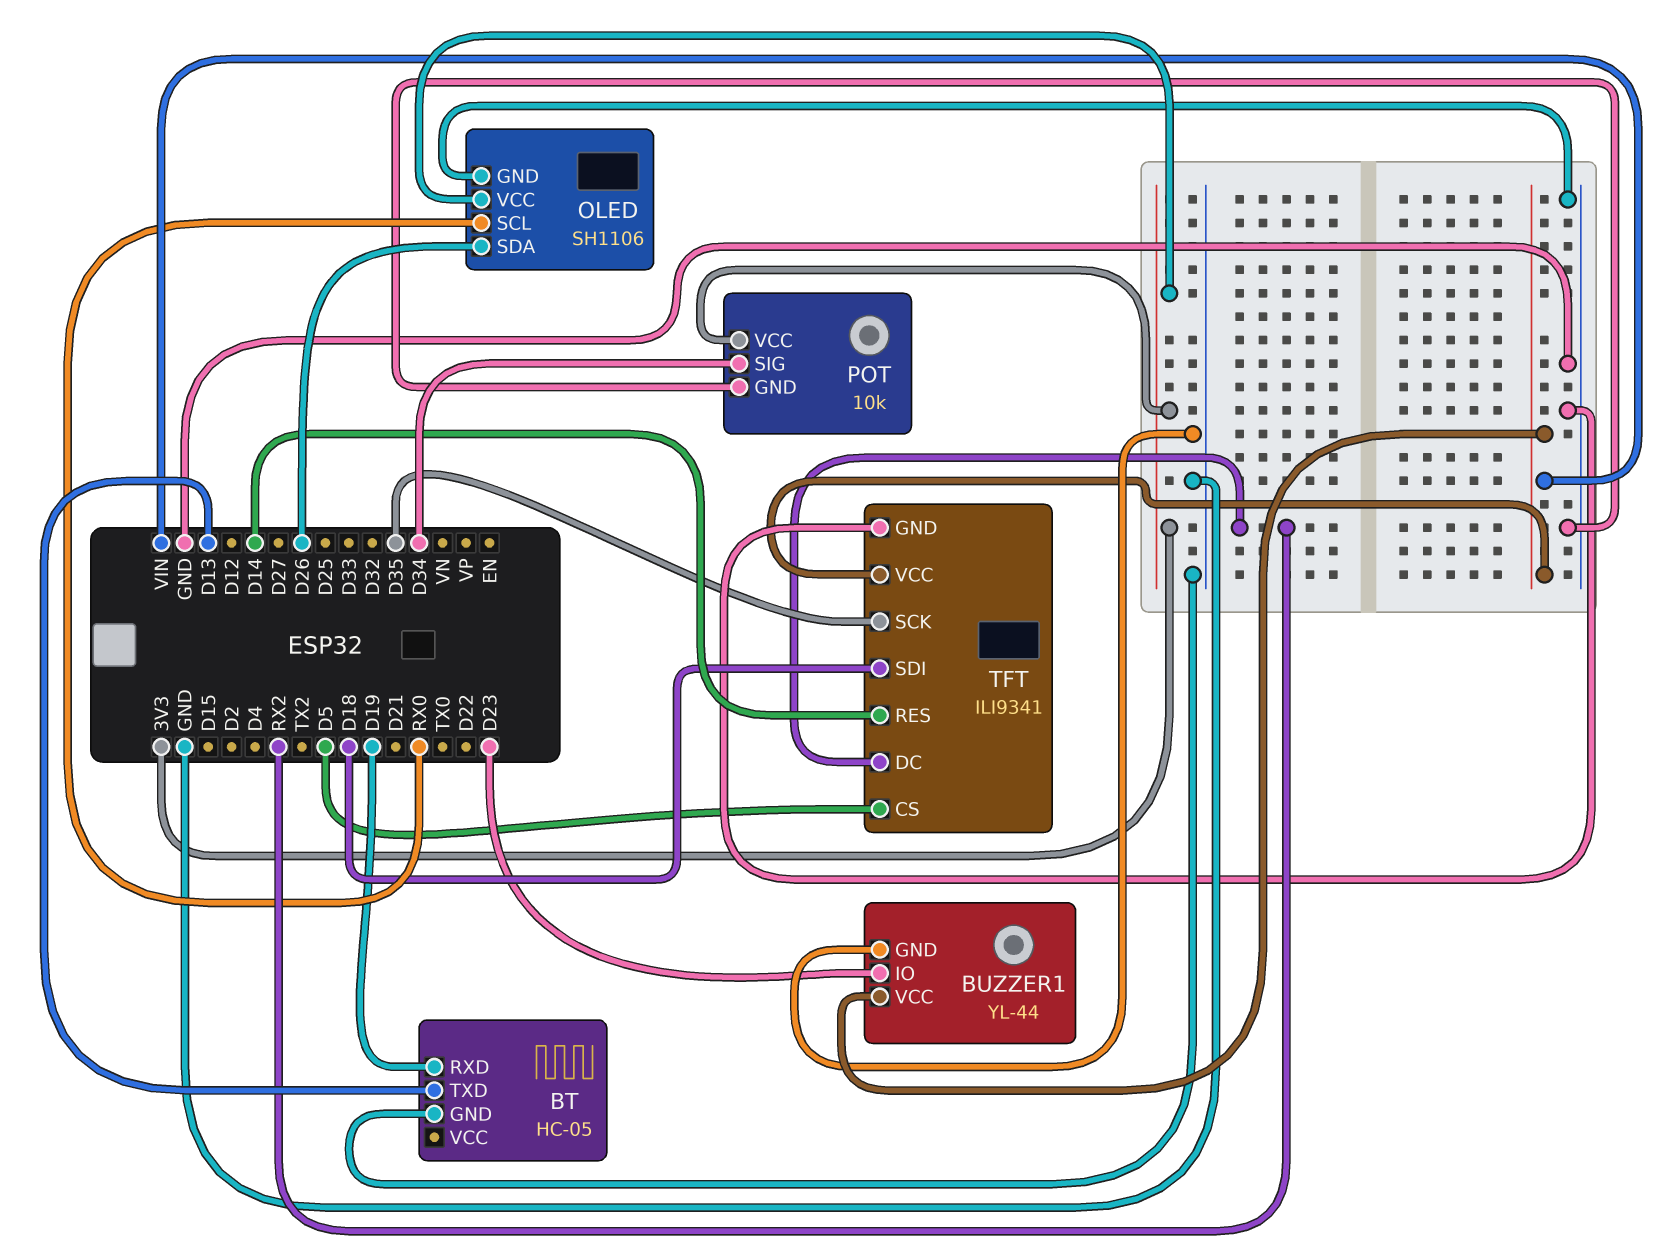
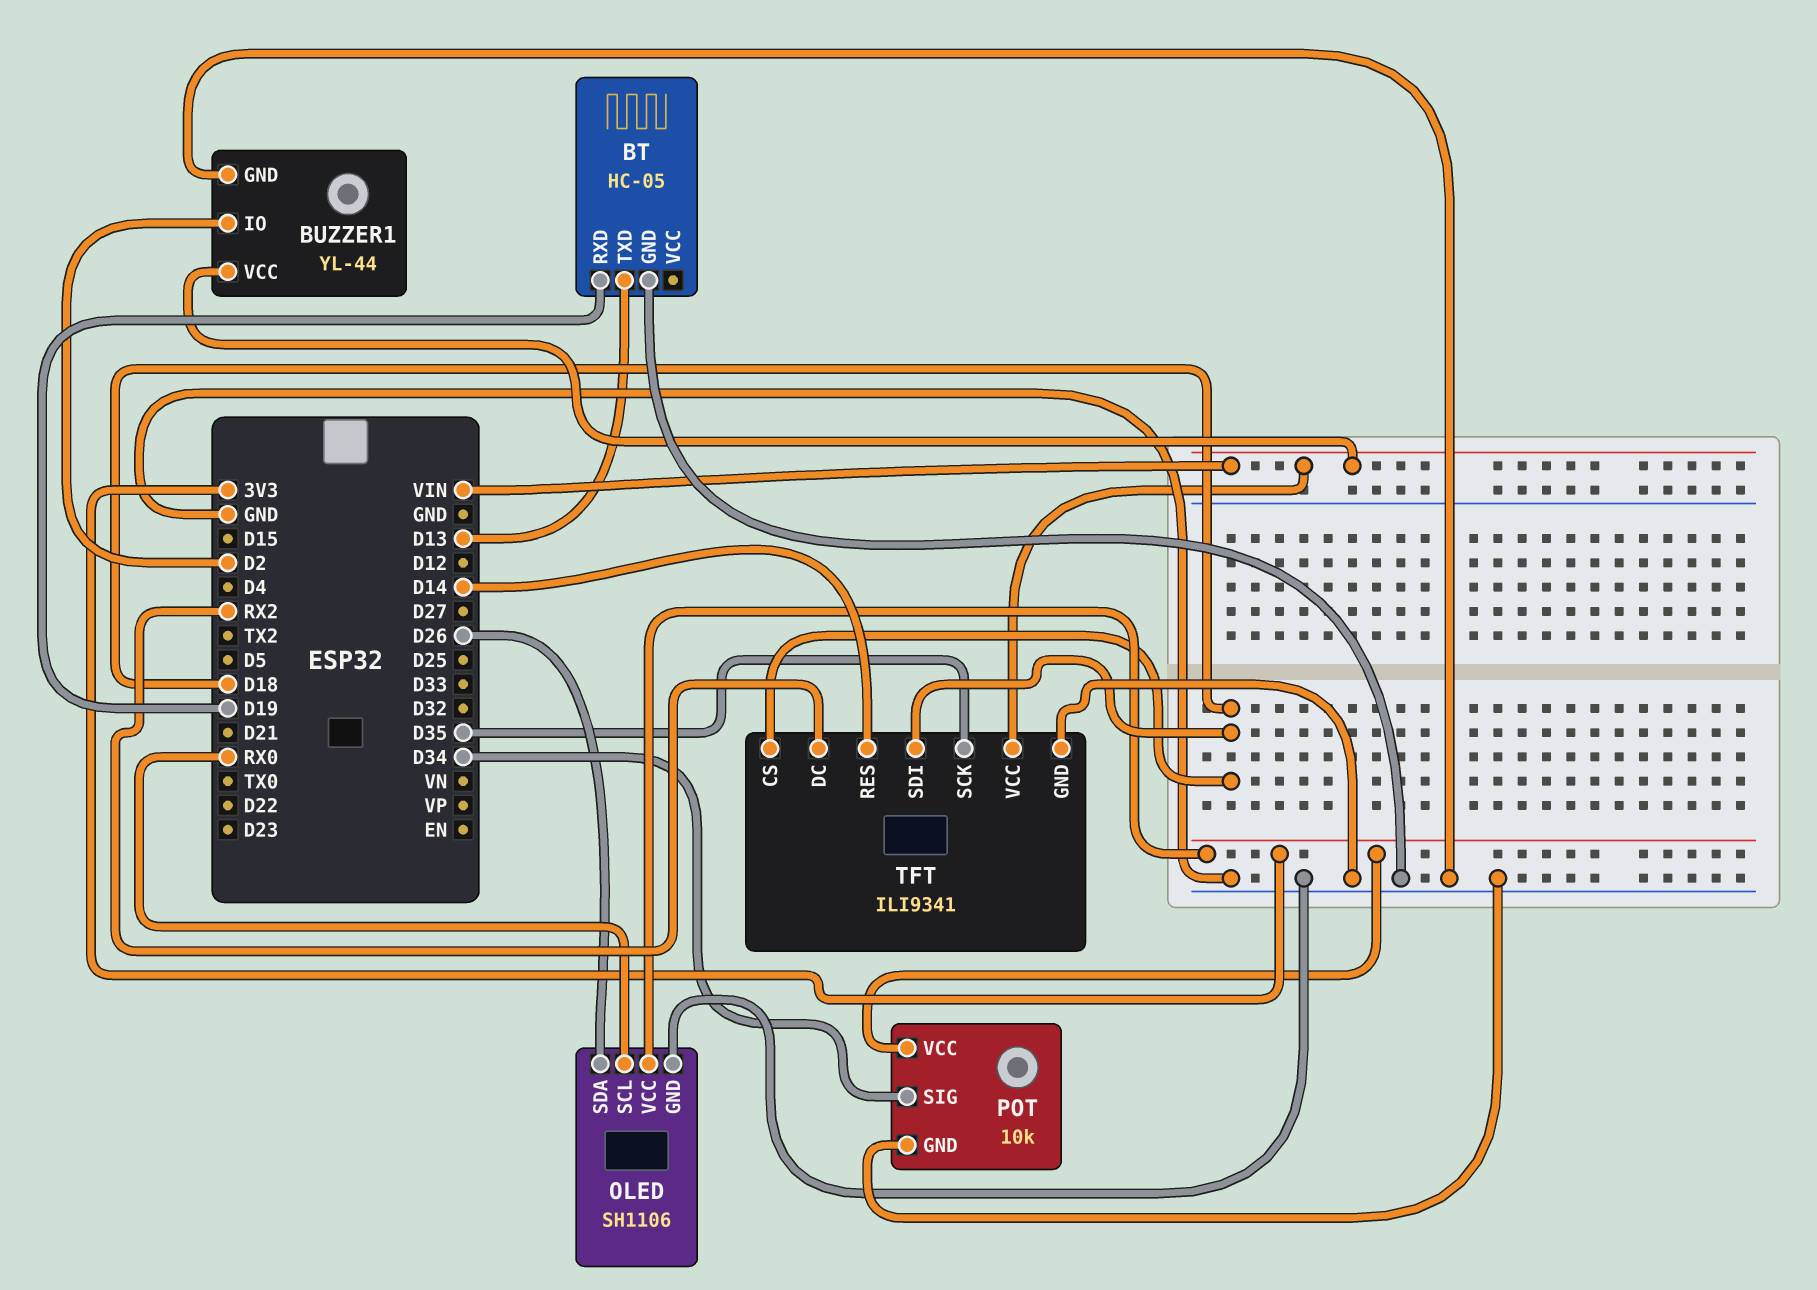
BUZZER1 pin IO: D23 -> D2
TFT pin CS: D5 -> D18

